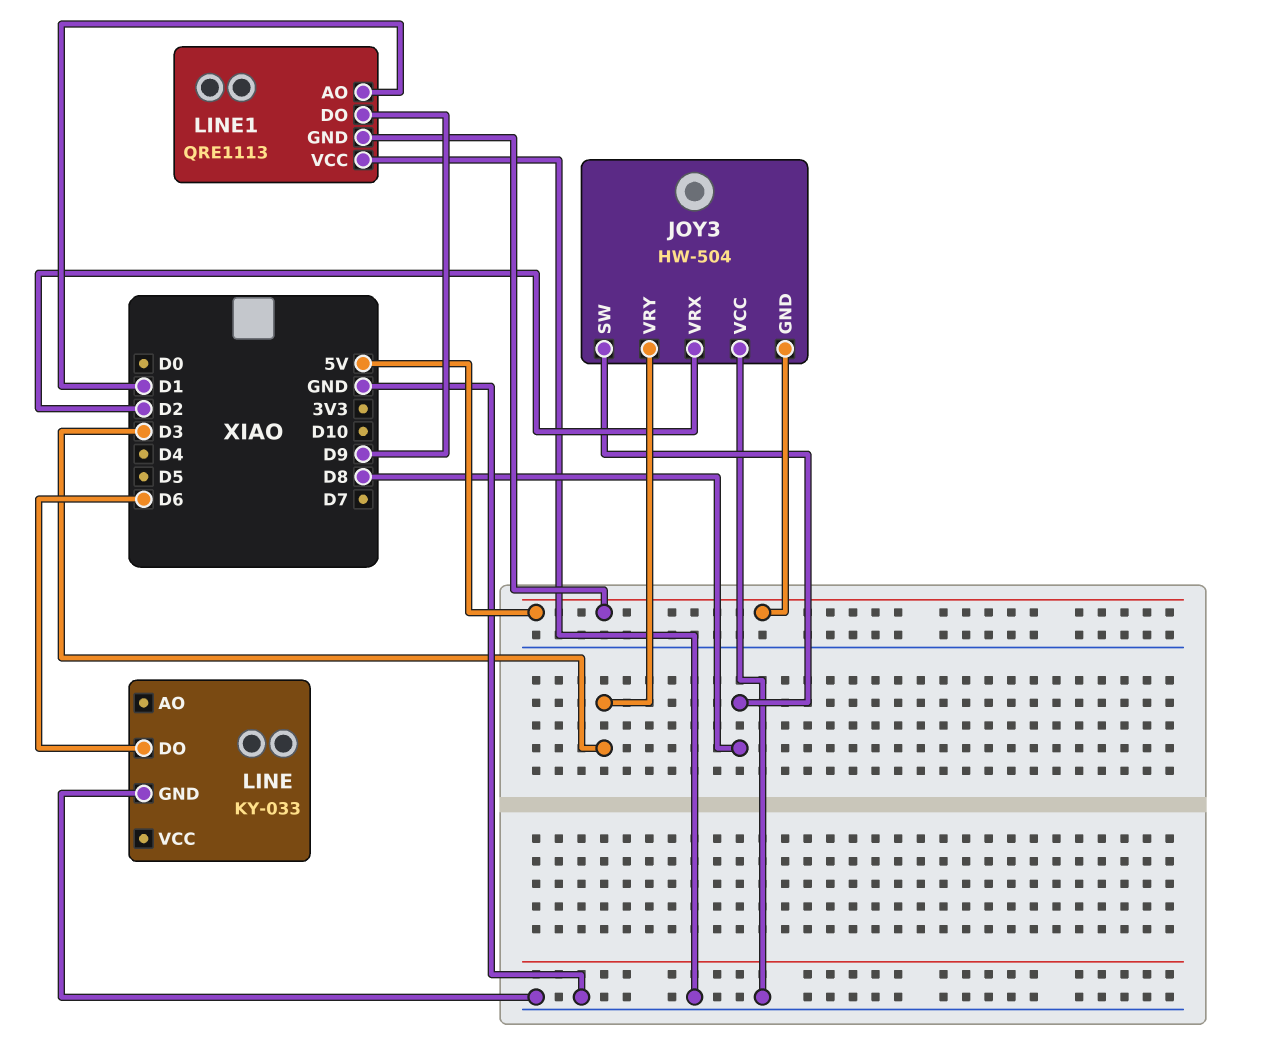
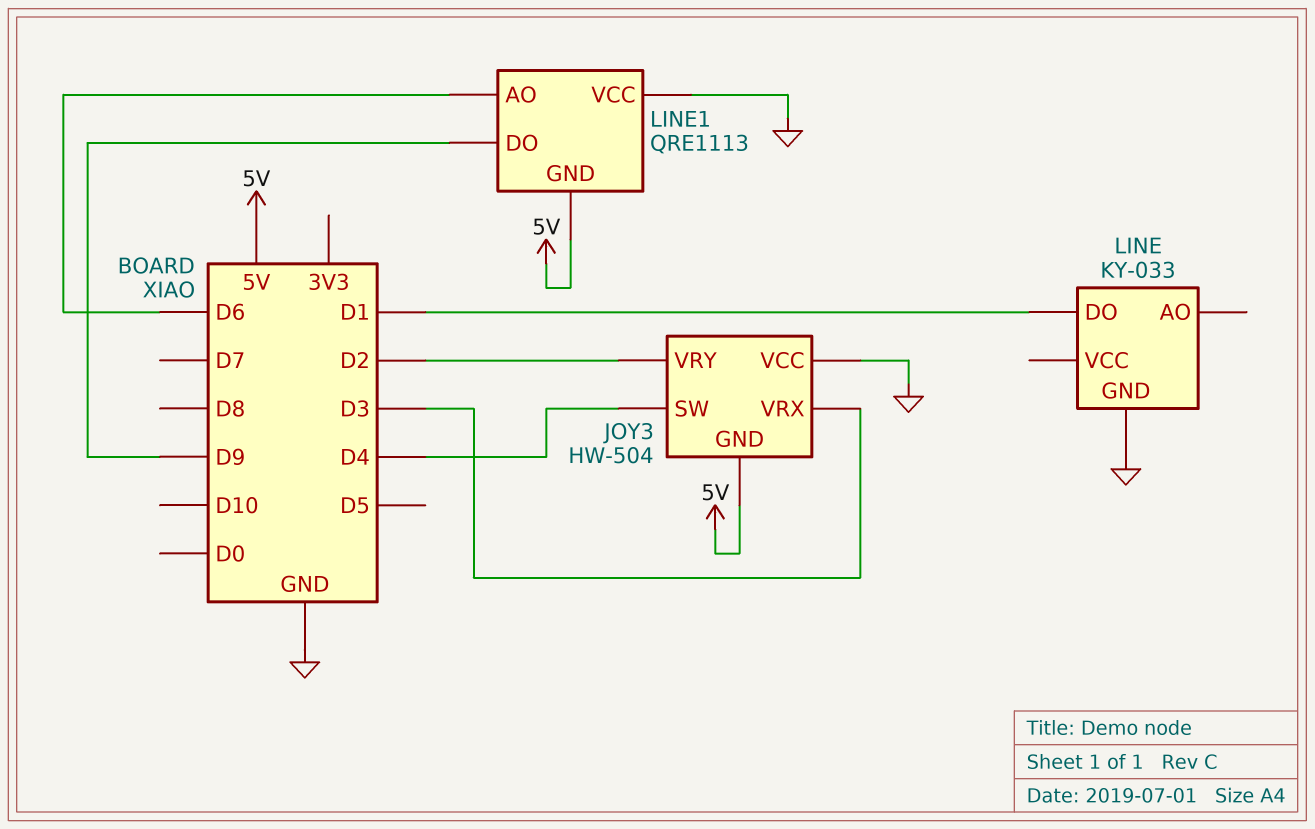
JOY3 pin SW: D8 -> D4
JOY3 pin VRX: D2 -> D3
JOY3 pin VRY: D3 -> D2
LINE pin DO: D6 -> D1
LINE1 pin AO: D1 -> D6

